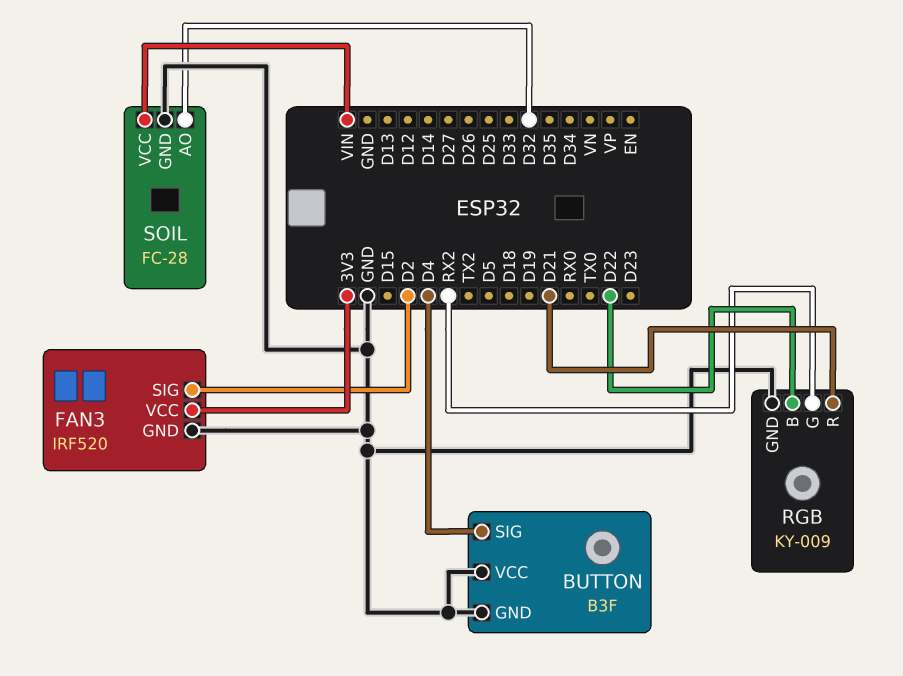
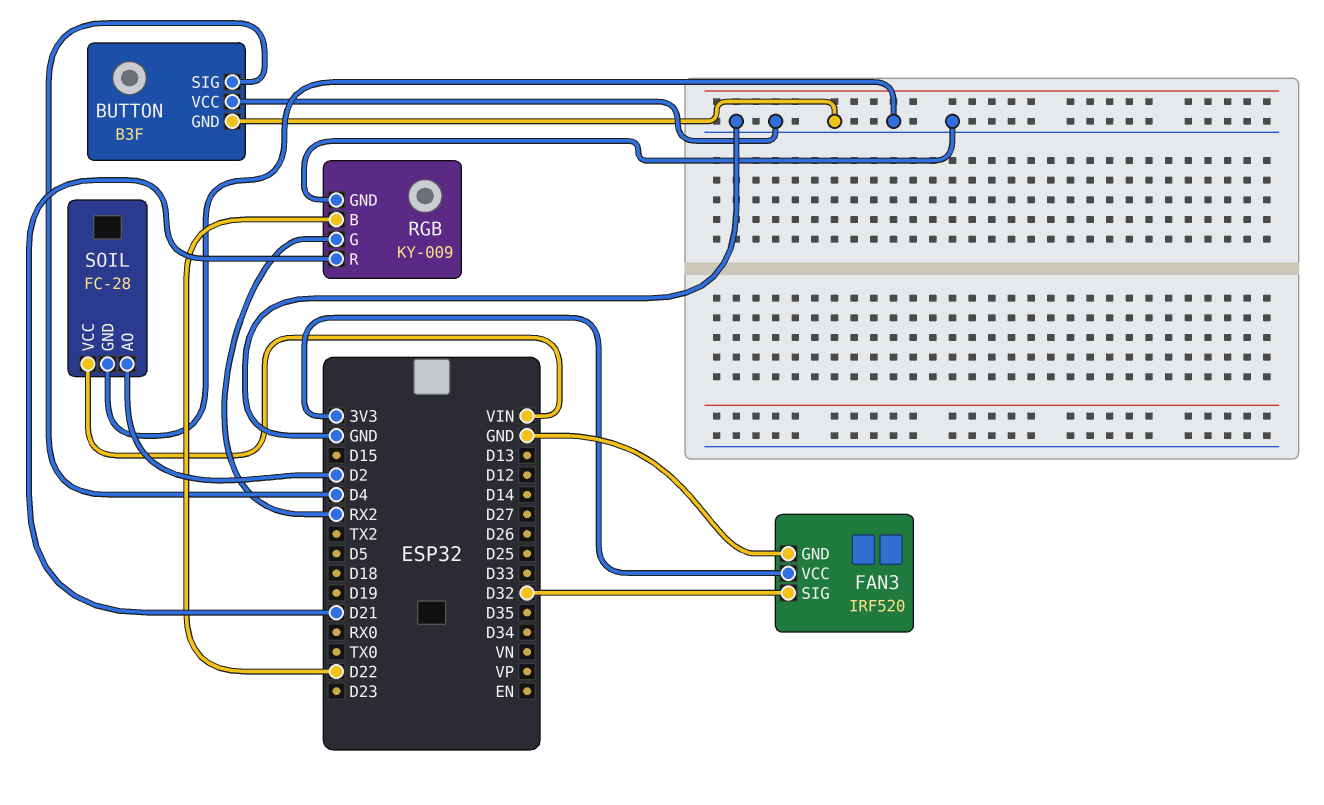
FAN3 pin SIG: D2 -> D32
SOIL pin AO: D32 -> D2

